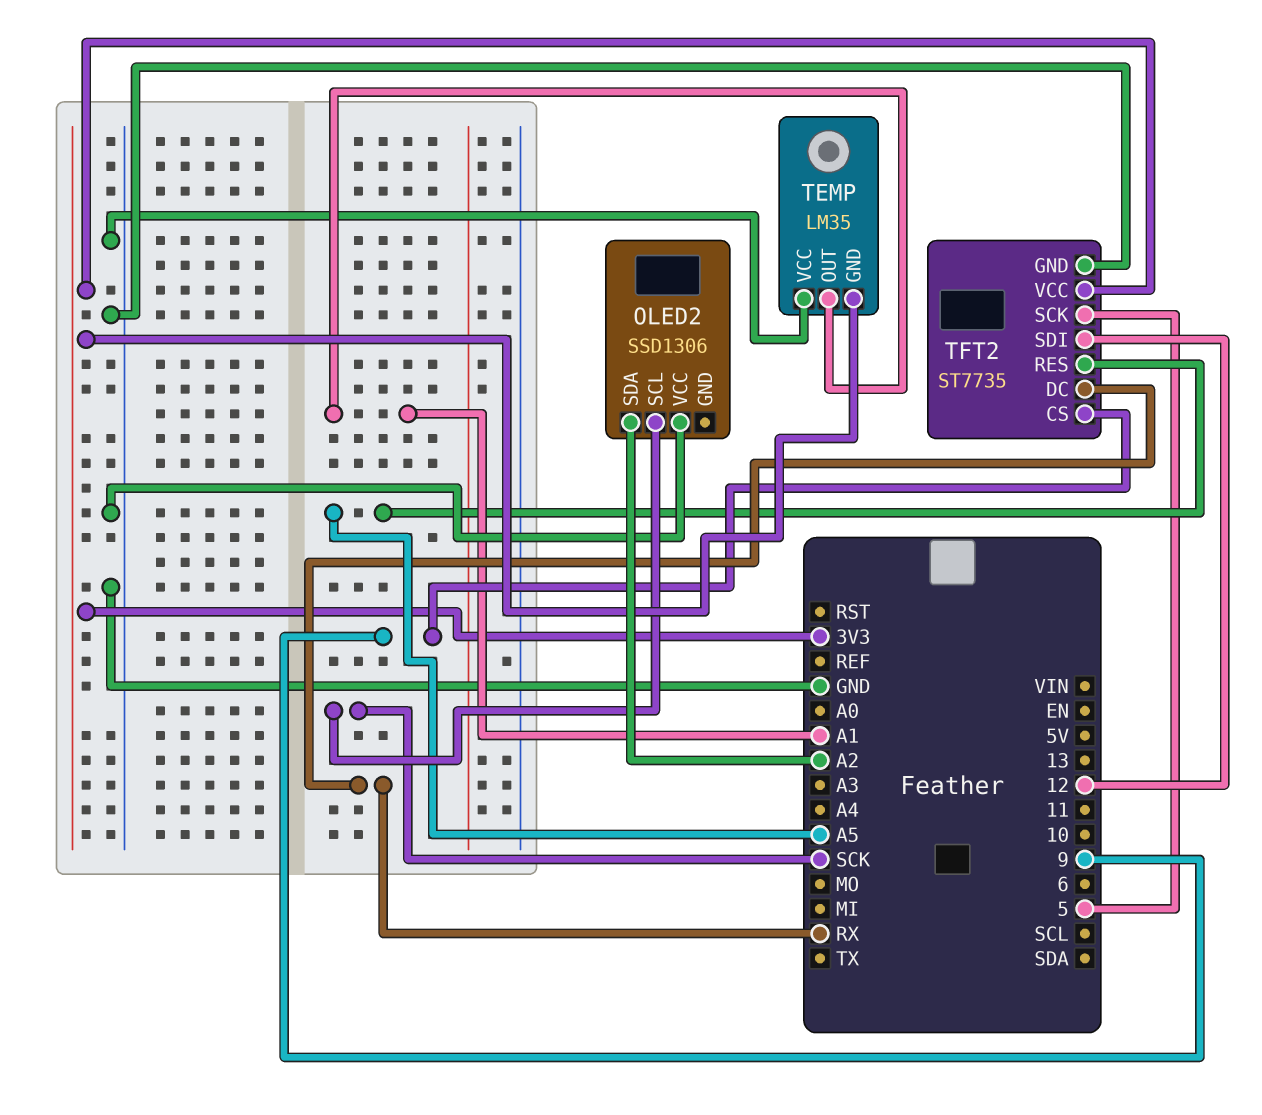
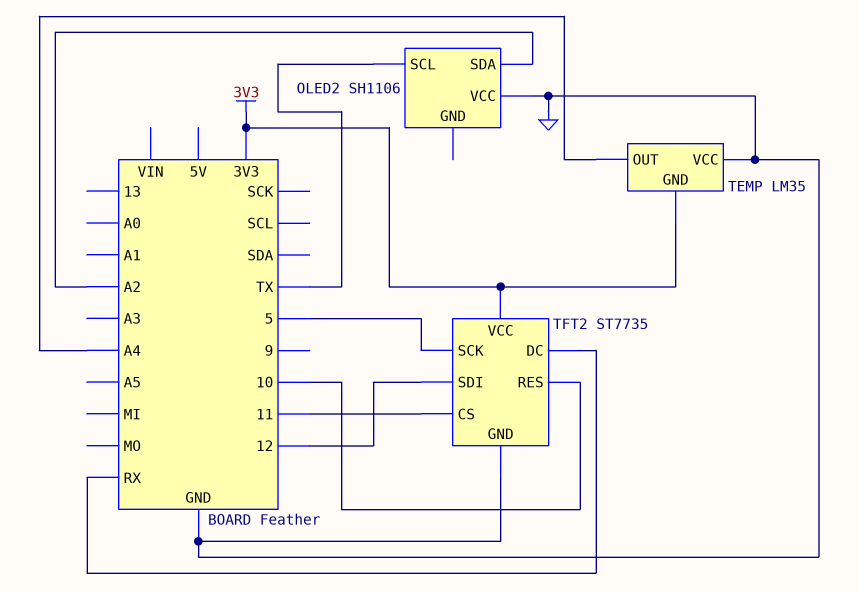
OLED2: SSD1306 -> SH1106
OLED2 pin SCL: SCK -> TX
TEMP pin OUT: A1 -> A4
TFT2 pin CS: 9 -> 11
TFT2 pin RES: A5 -> 10

